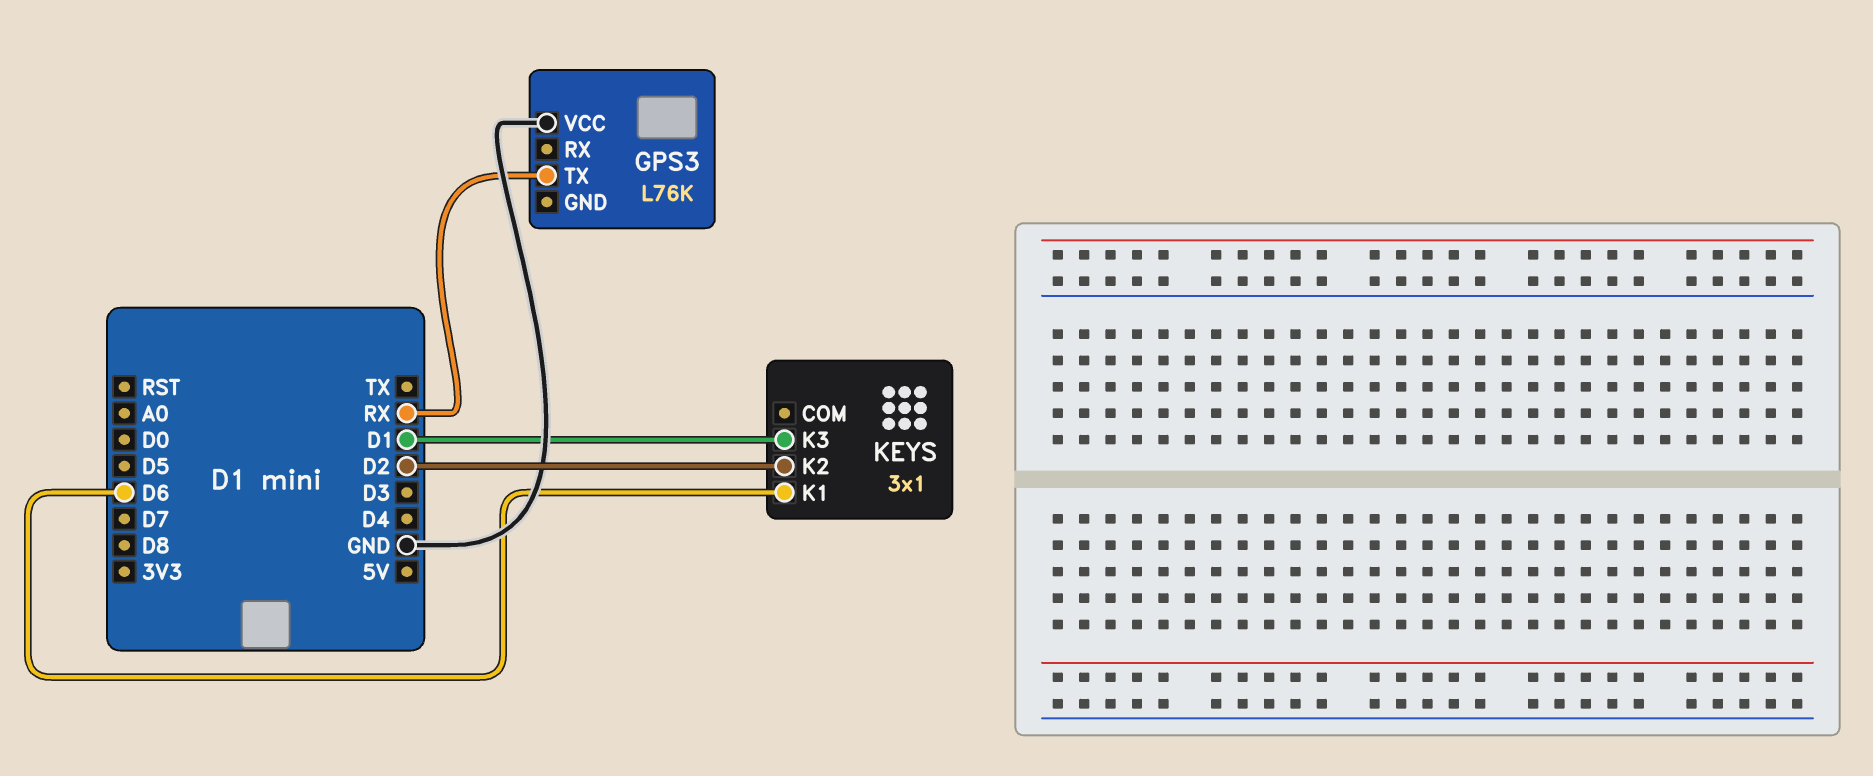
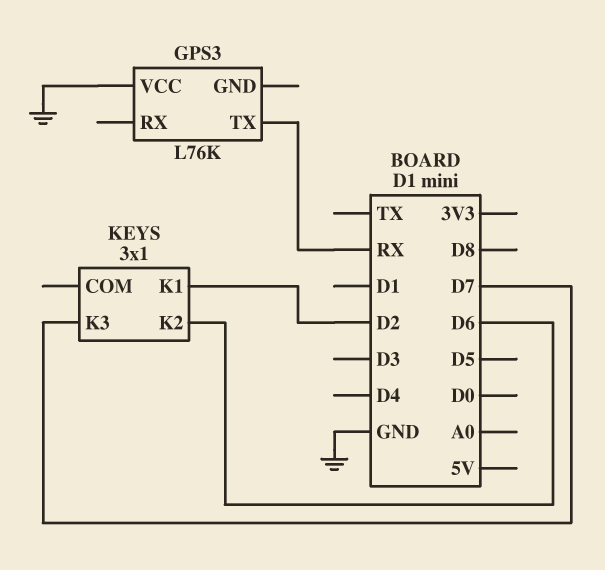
KEYS pin K1: D6 -> D2
KEYS pin K2: D2 -> D6
KEYS pin K3: D1 -> D7

